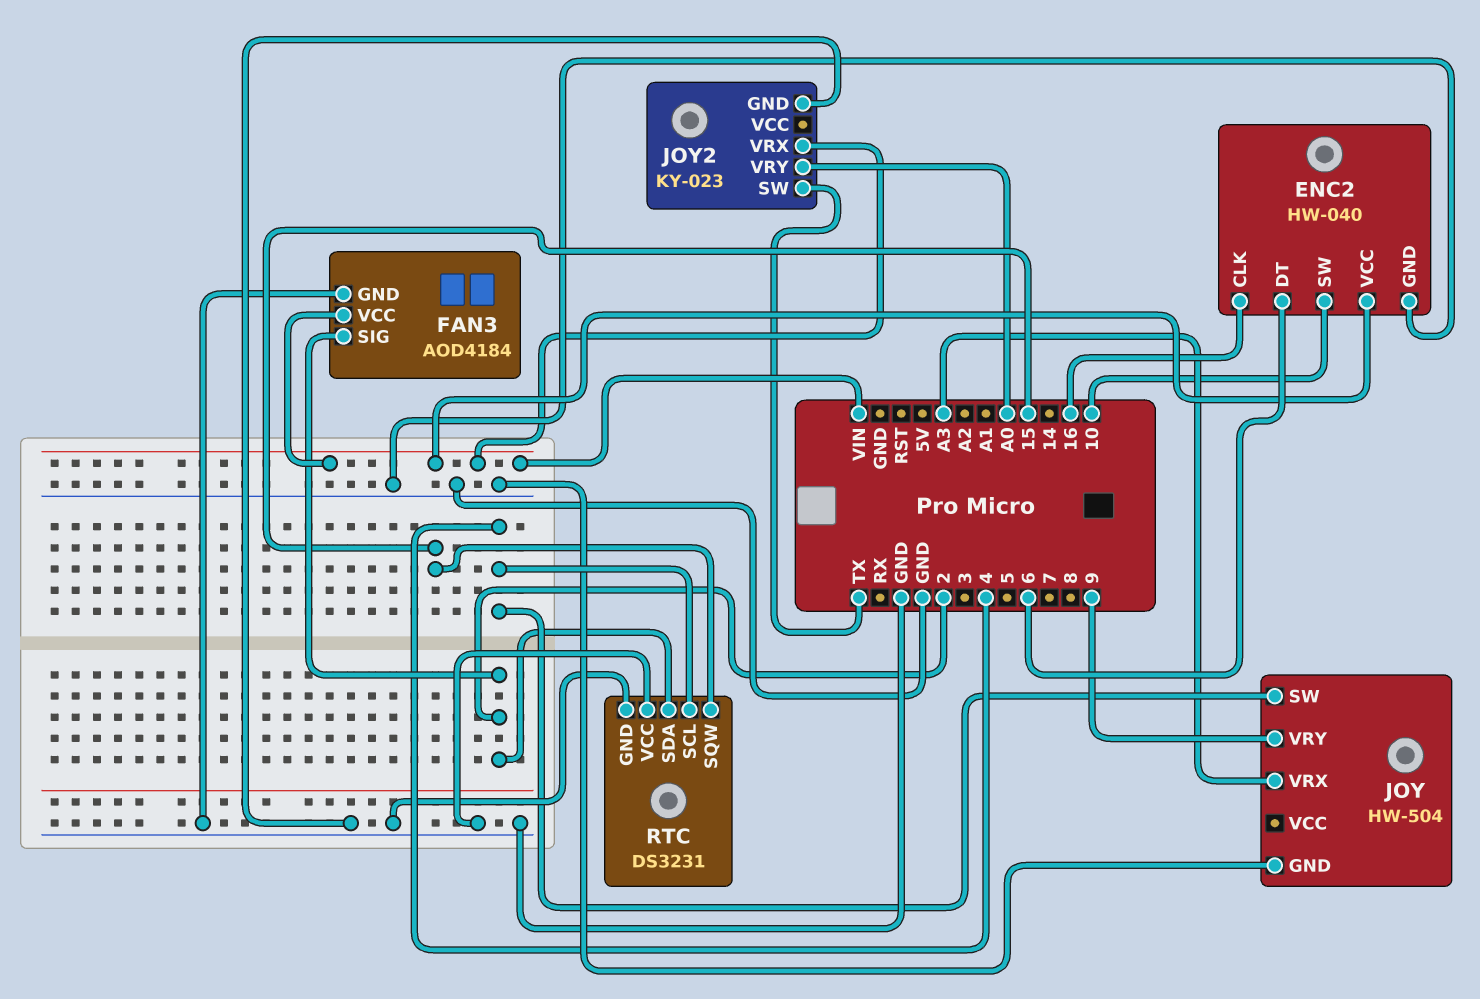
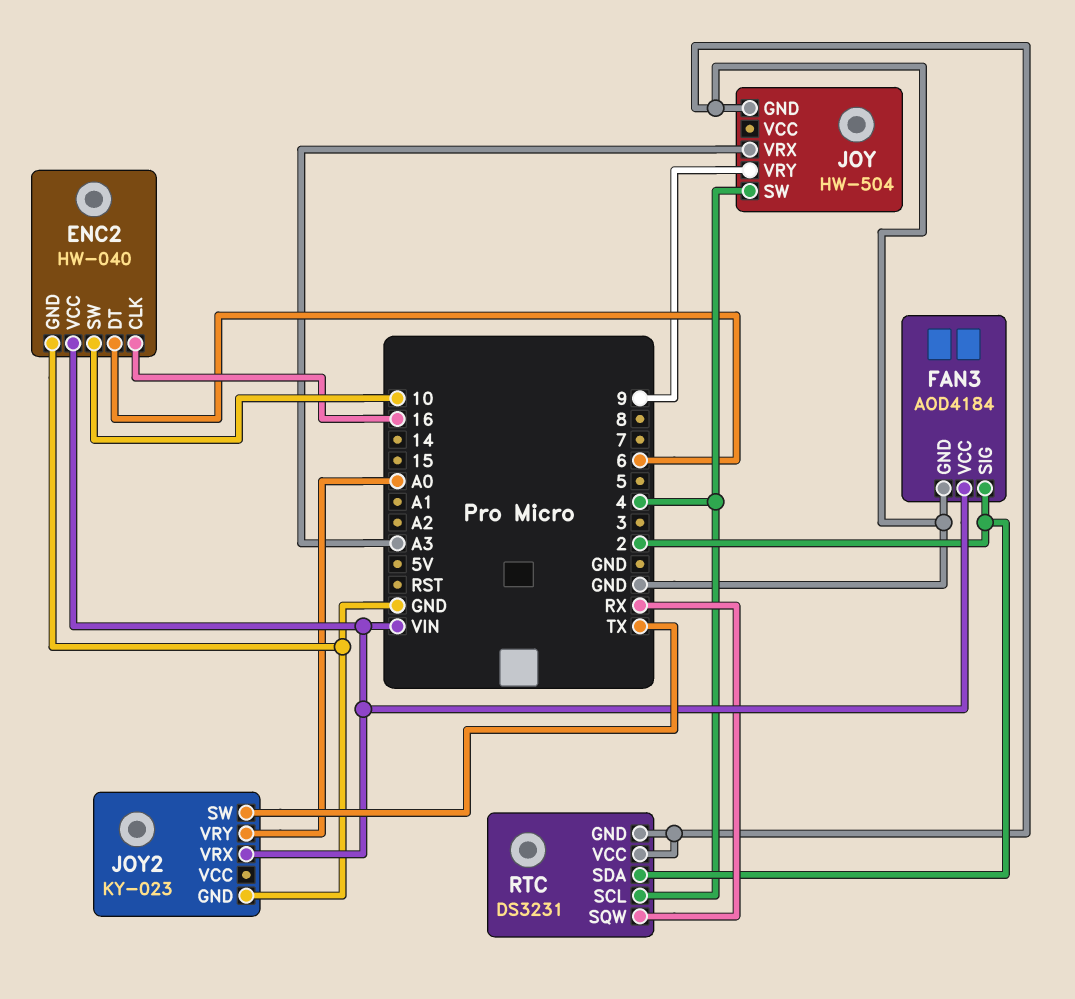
RTC pin SQW: 15 -> RX

